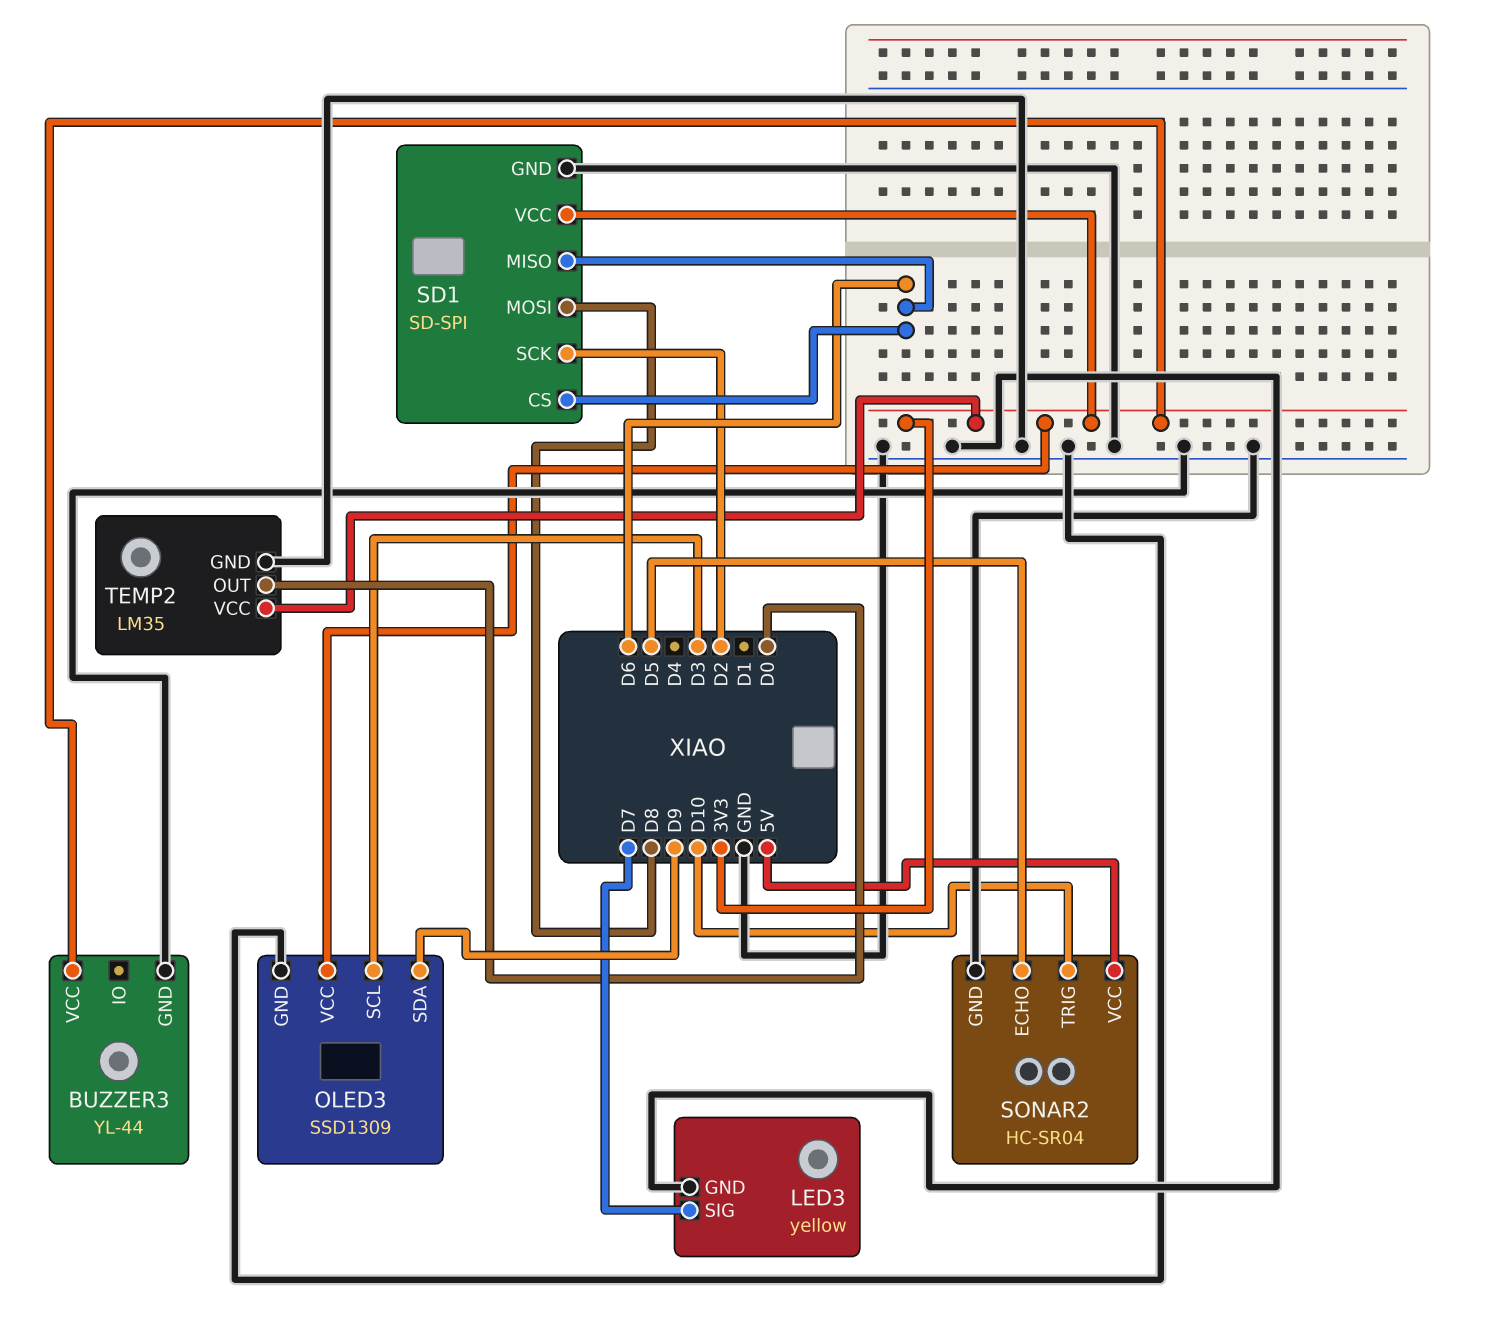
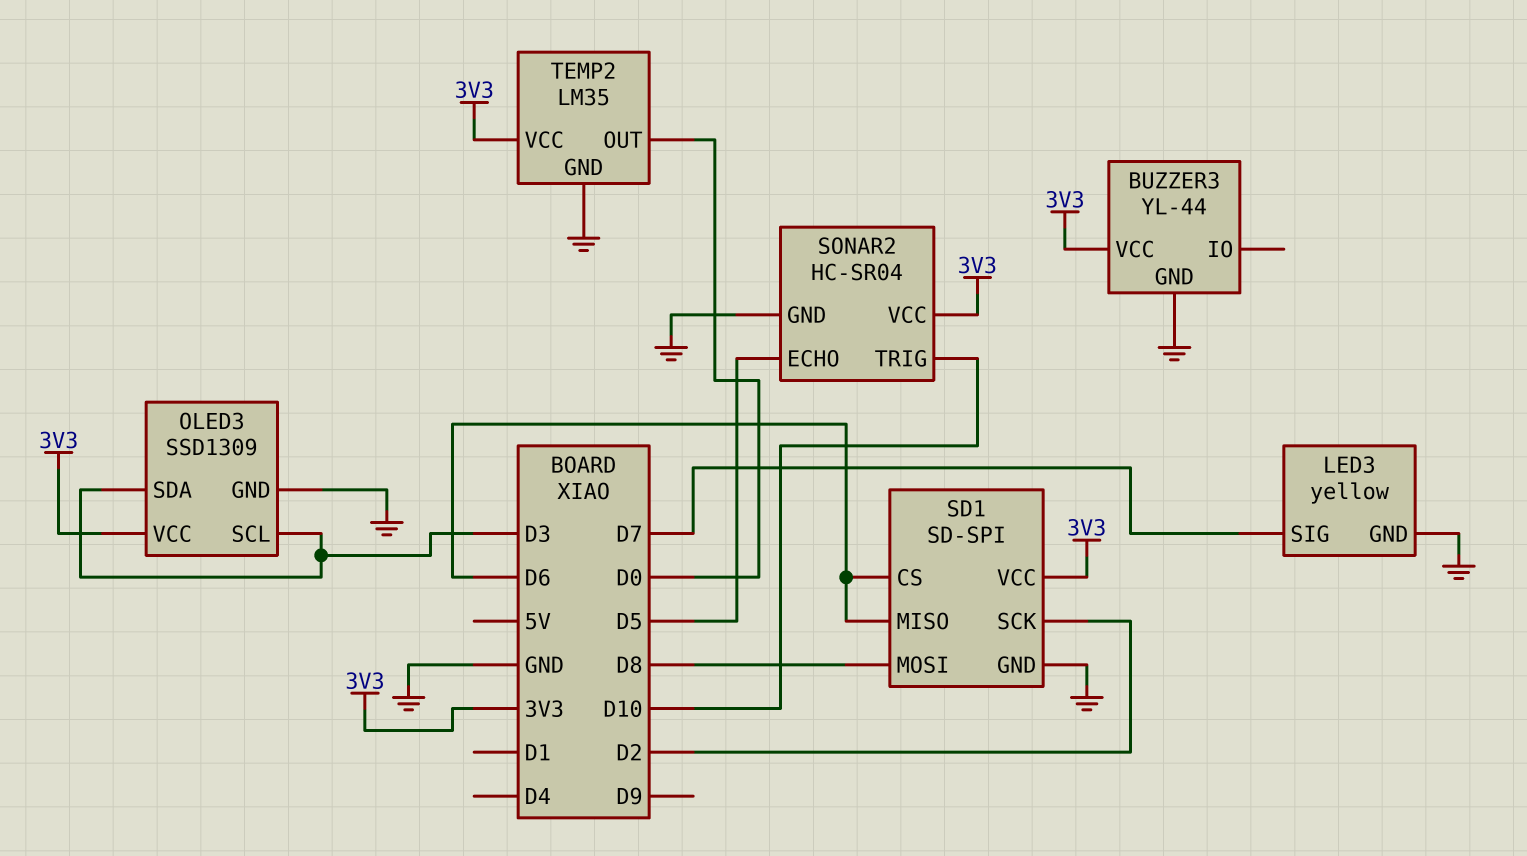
OLED3 pin SDA: D9 -> D3
SONAR2 pin VCC: 5V -> 3V3

